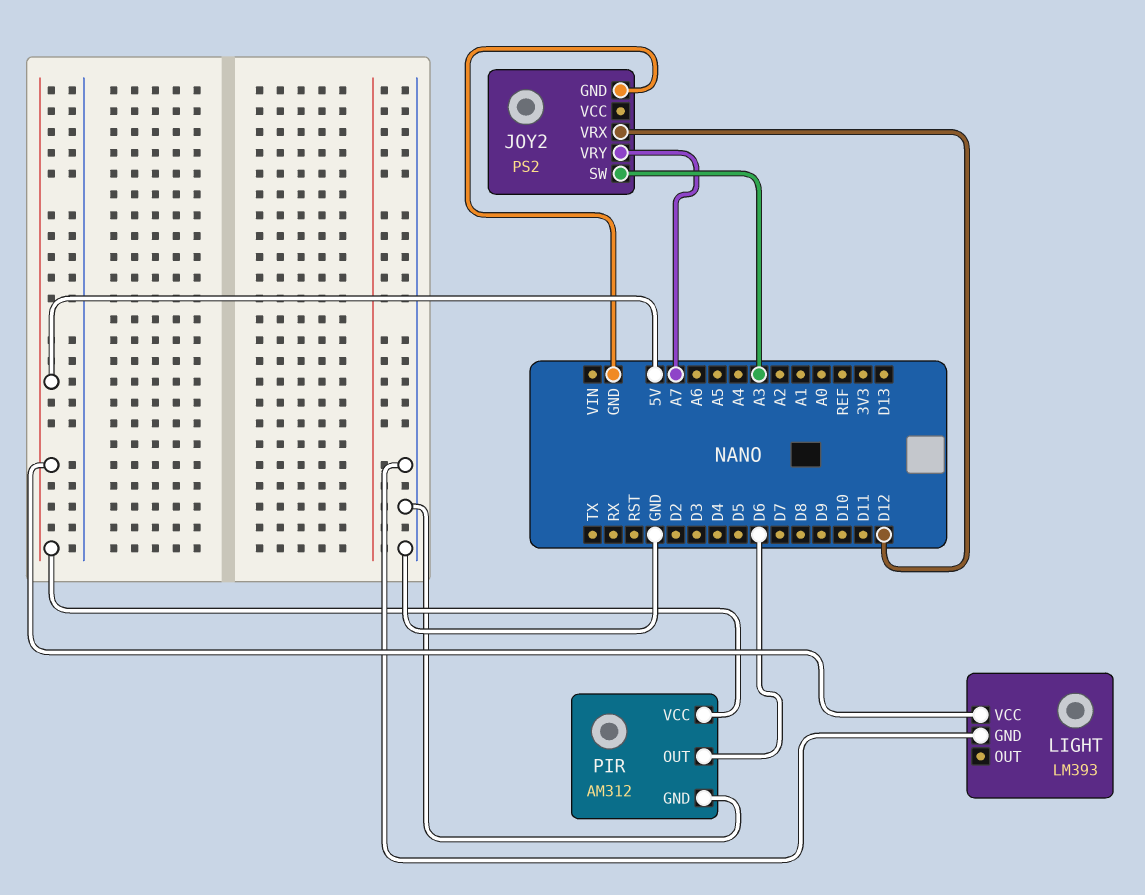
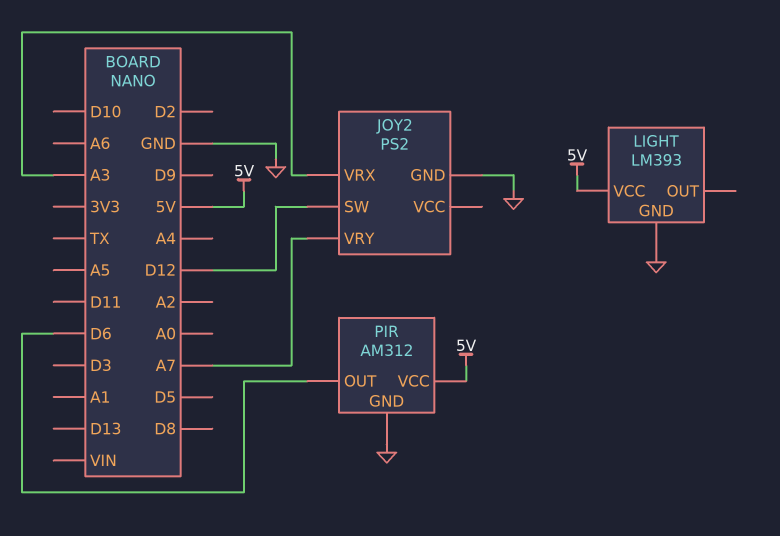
JOY2 pin SW: A3 -> D12
JOY2 pin VRX: D12 -> A3

